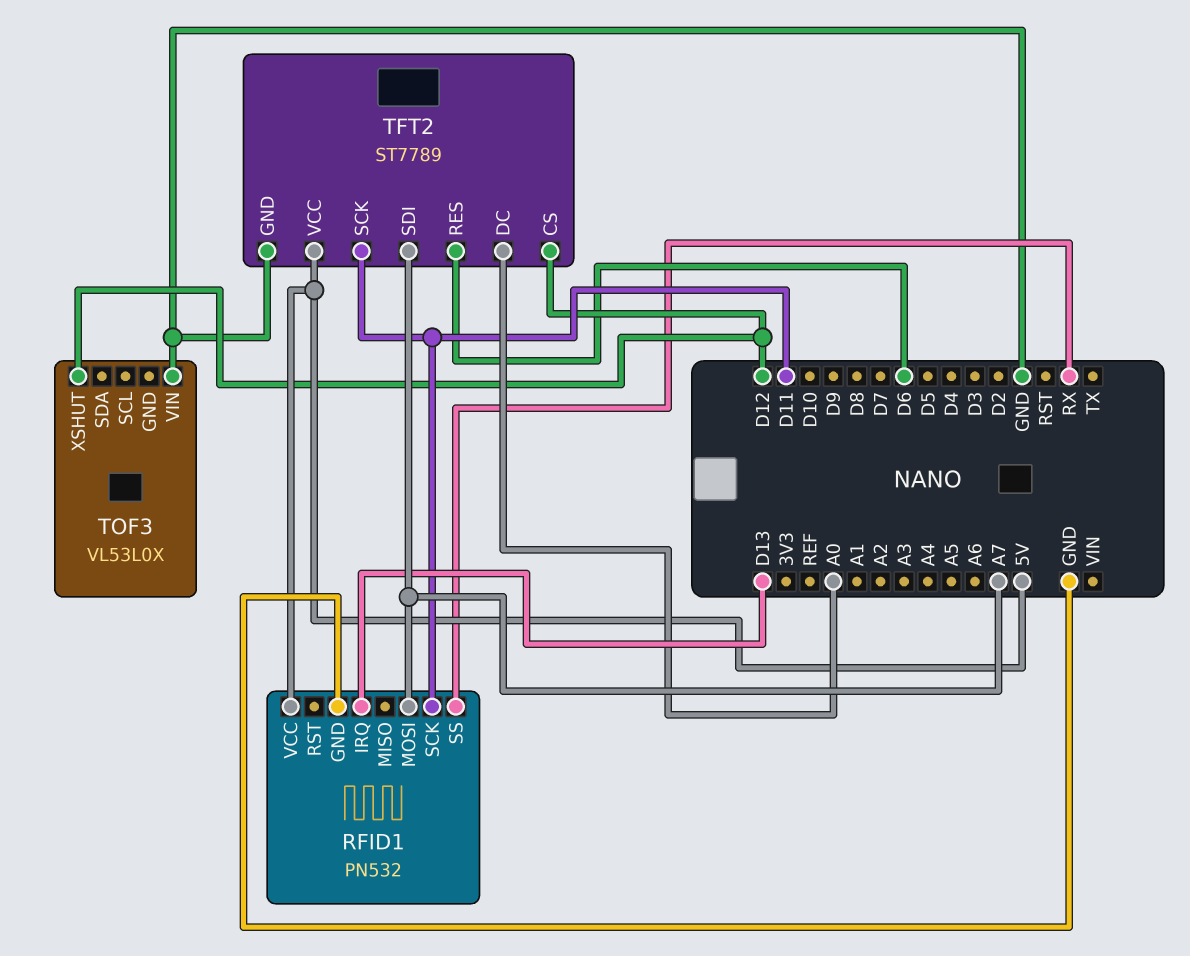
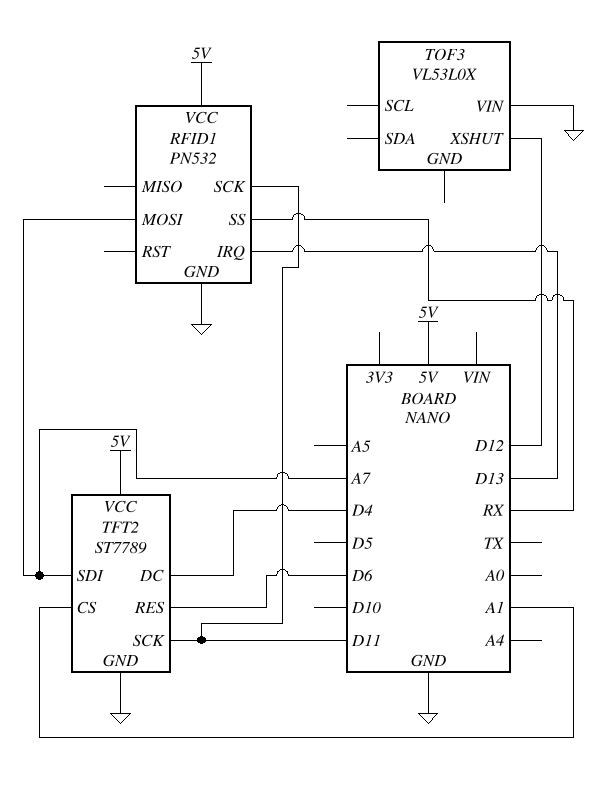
TFT2 pin CS: D12 -> A1
TFT2 pin DC: A0 -> D4

